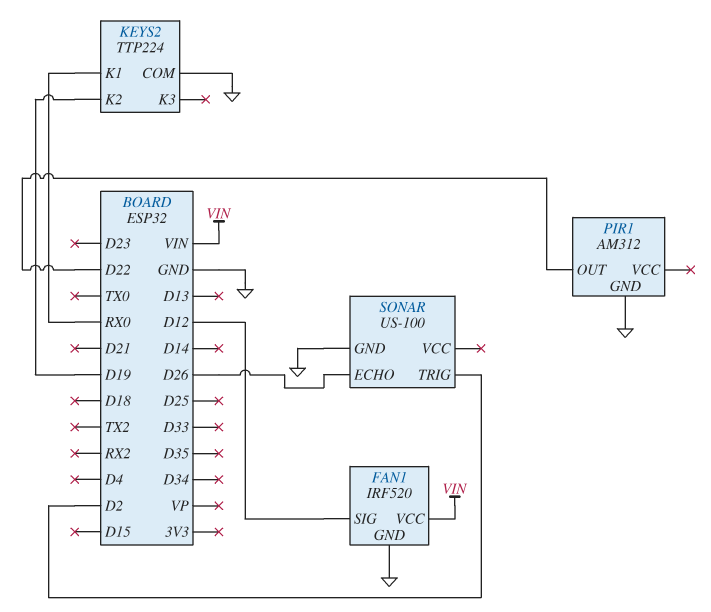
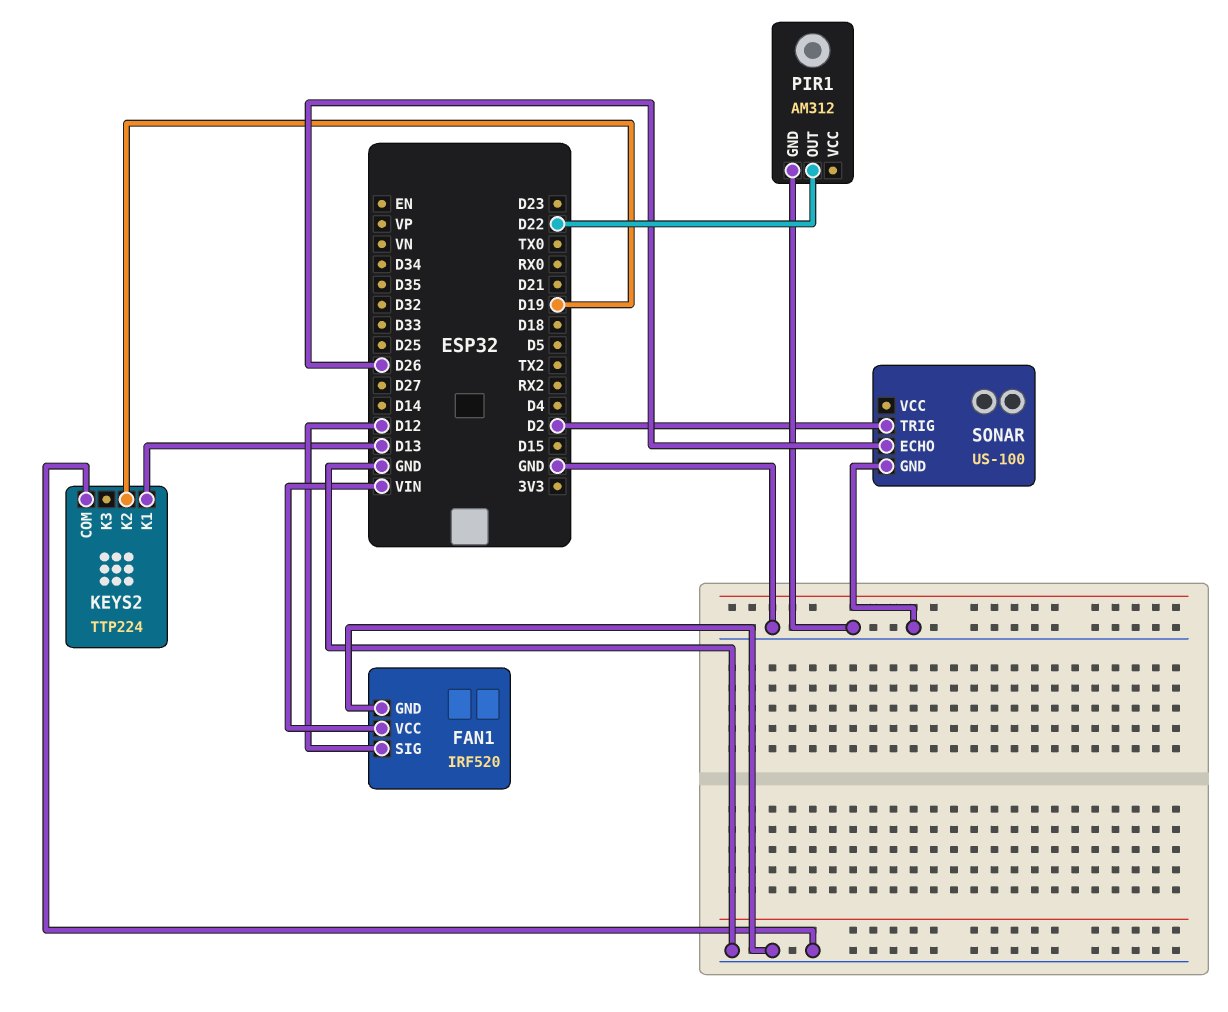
KEYS2 pin K1: RX0 -> D13

